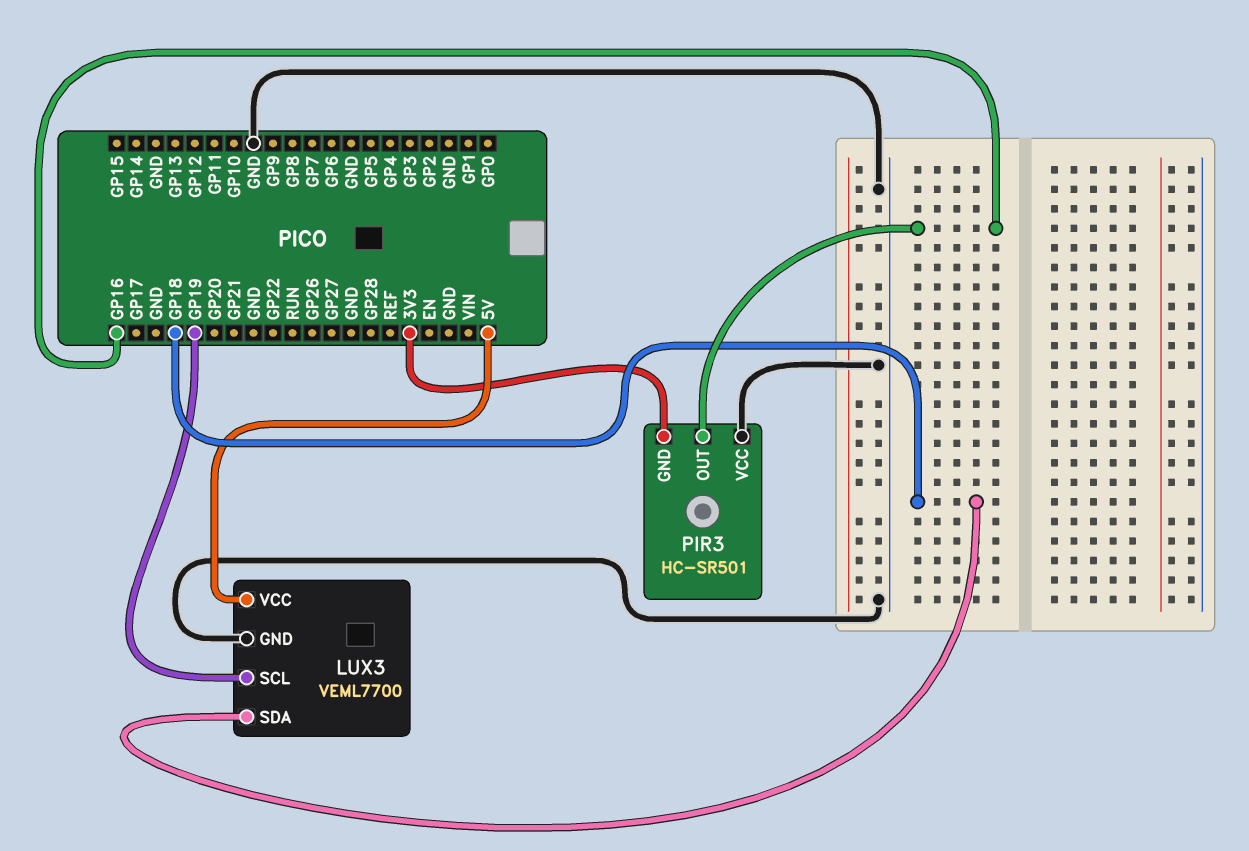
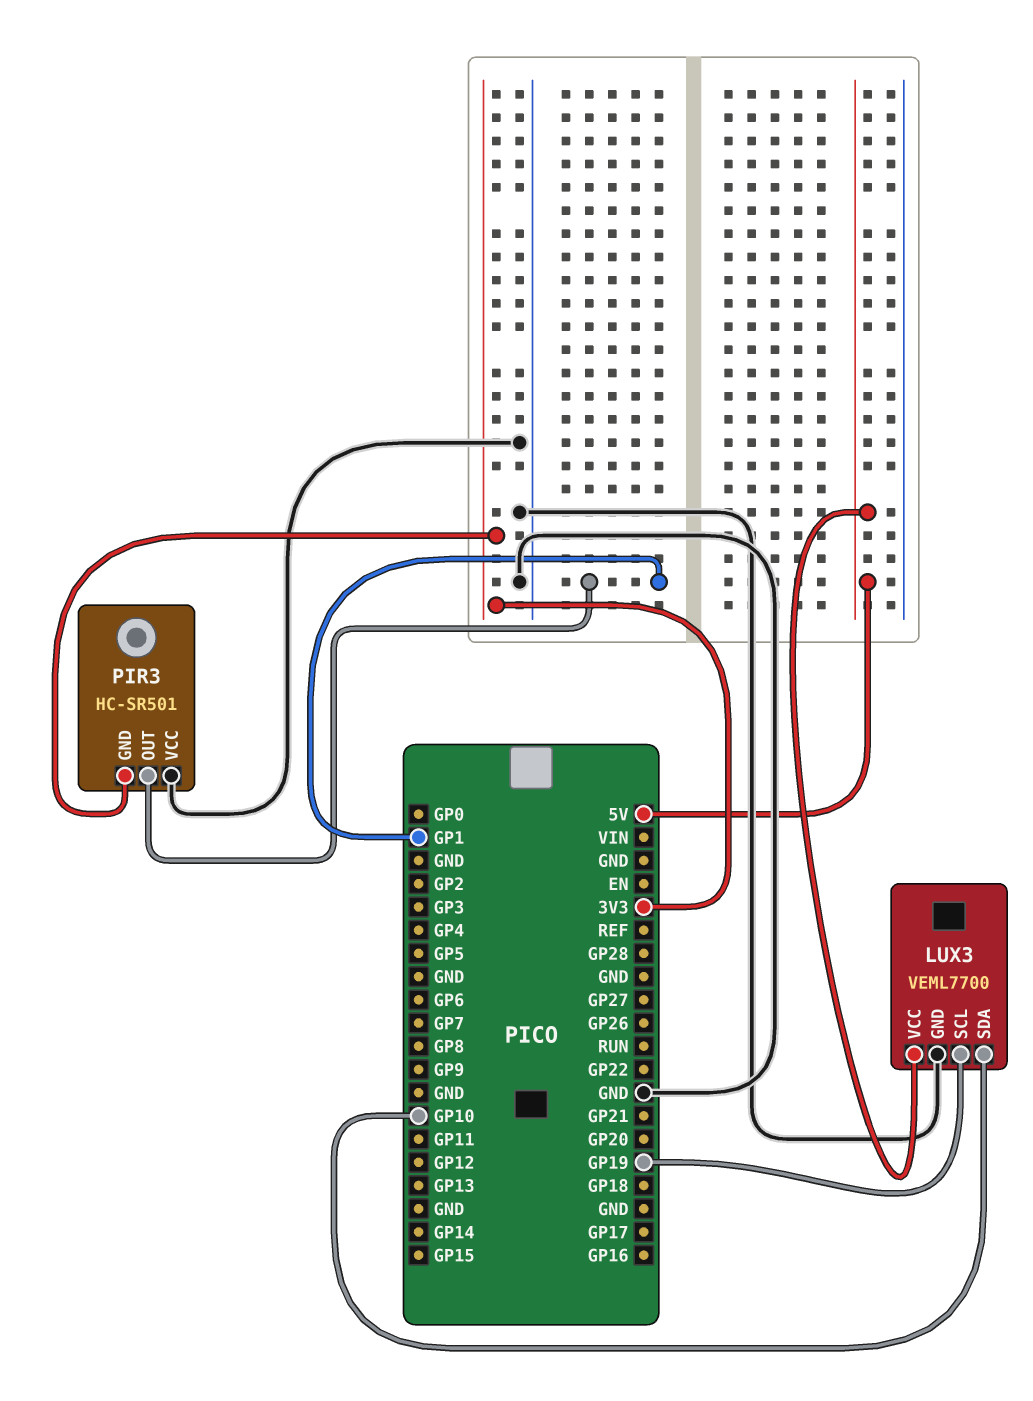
LUX3 pin SDA: GP18 -> GP10
PIR3 pin OUT: GP16 -> GP1

